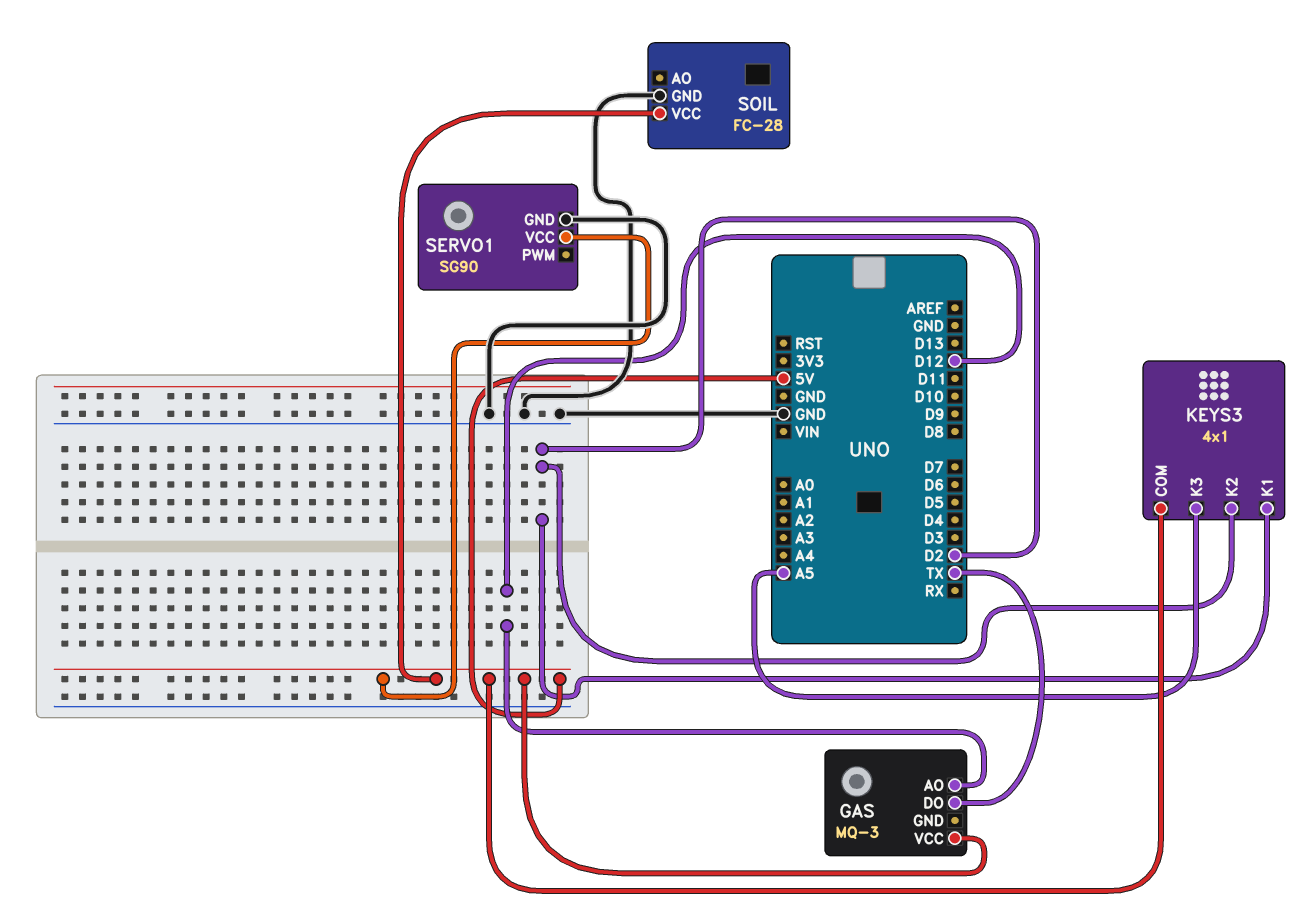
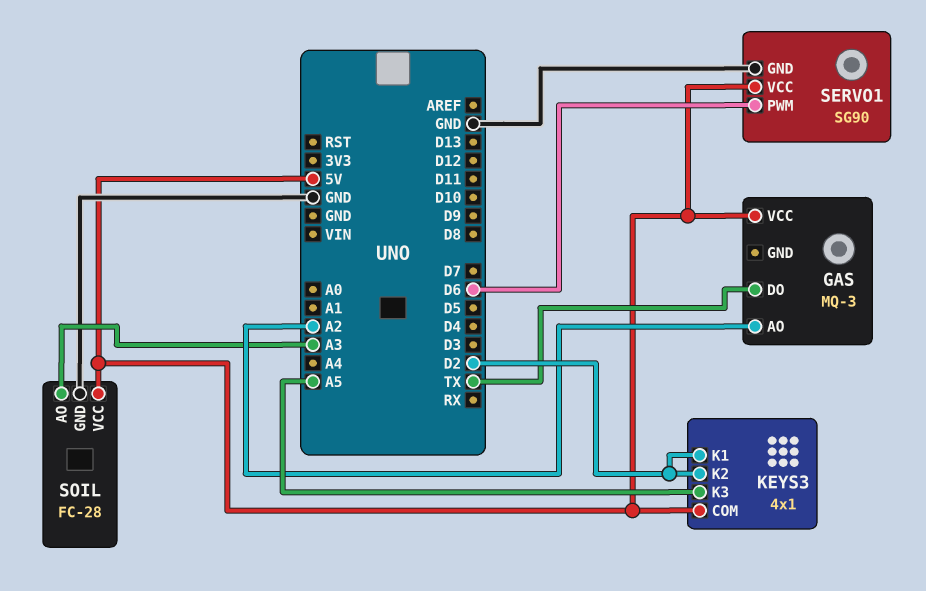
GAS pin AO: D12 -> A2
SERVO1 pin PWM: none -> D6
SOIL pin AO: none -> A3

